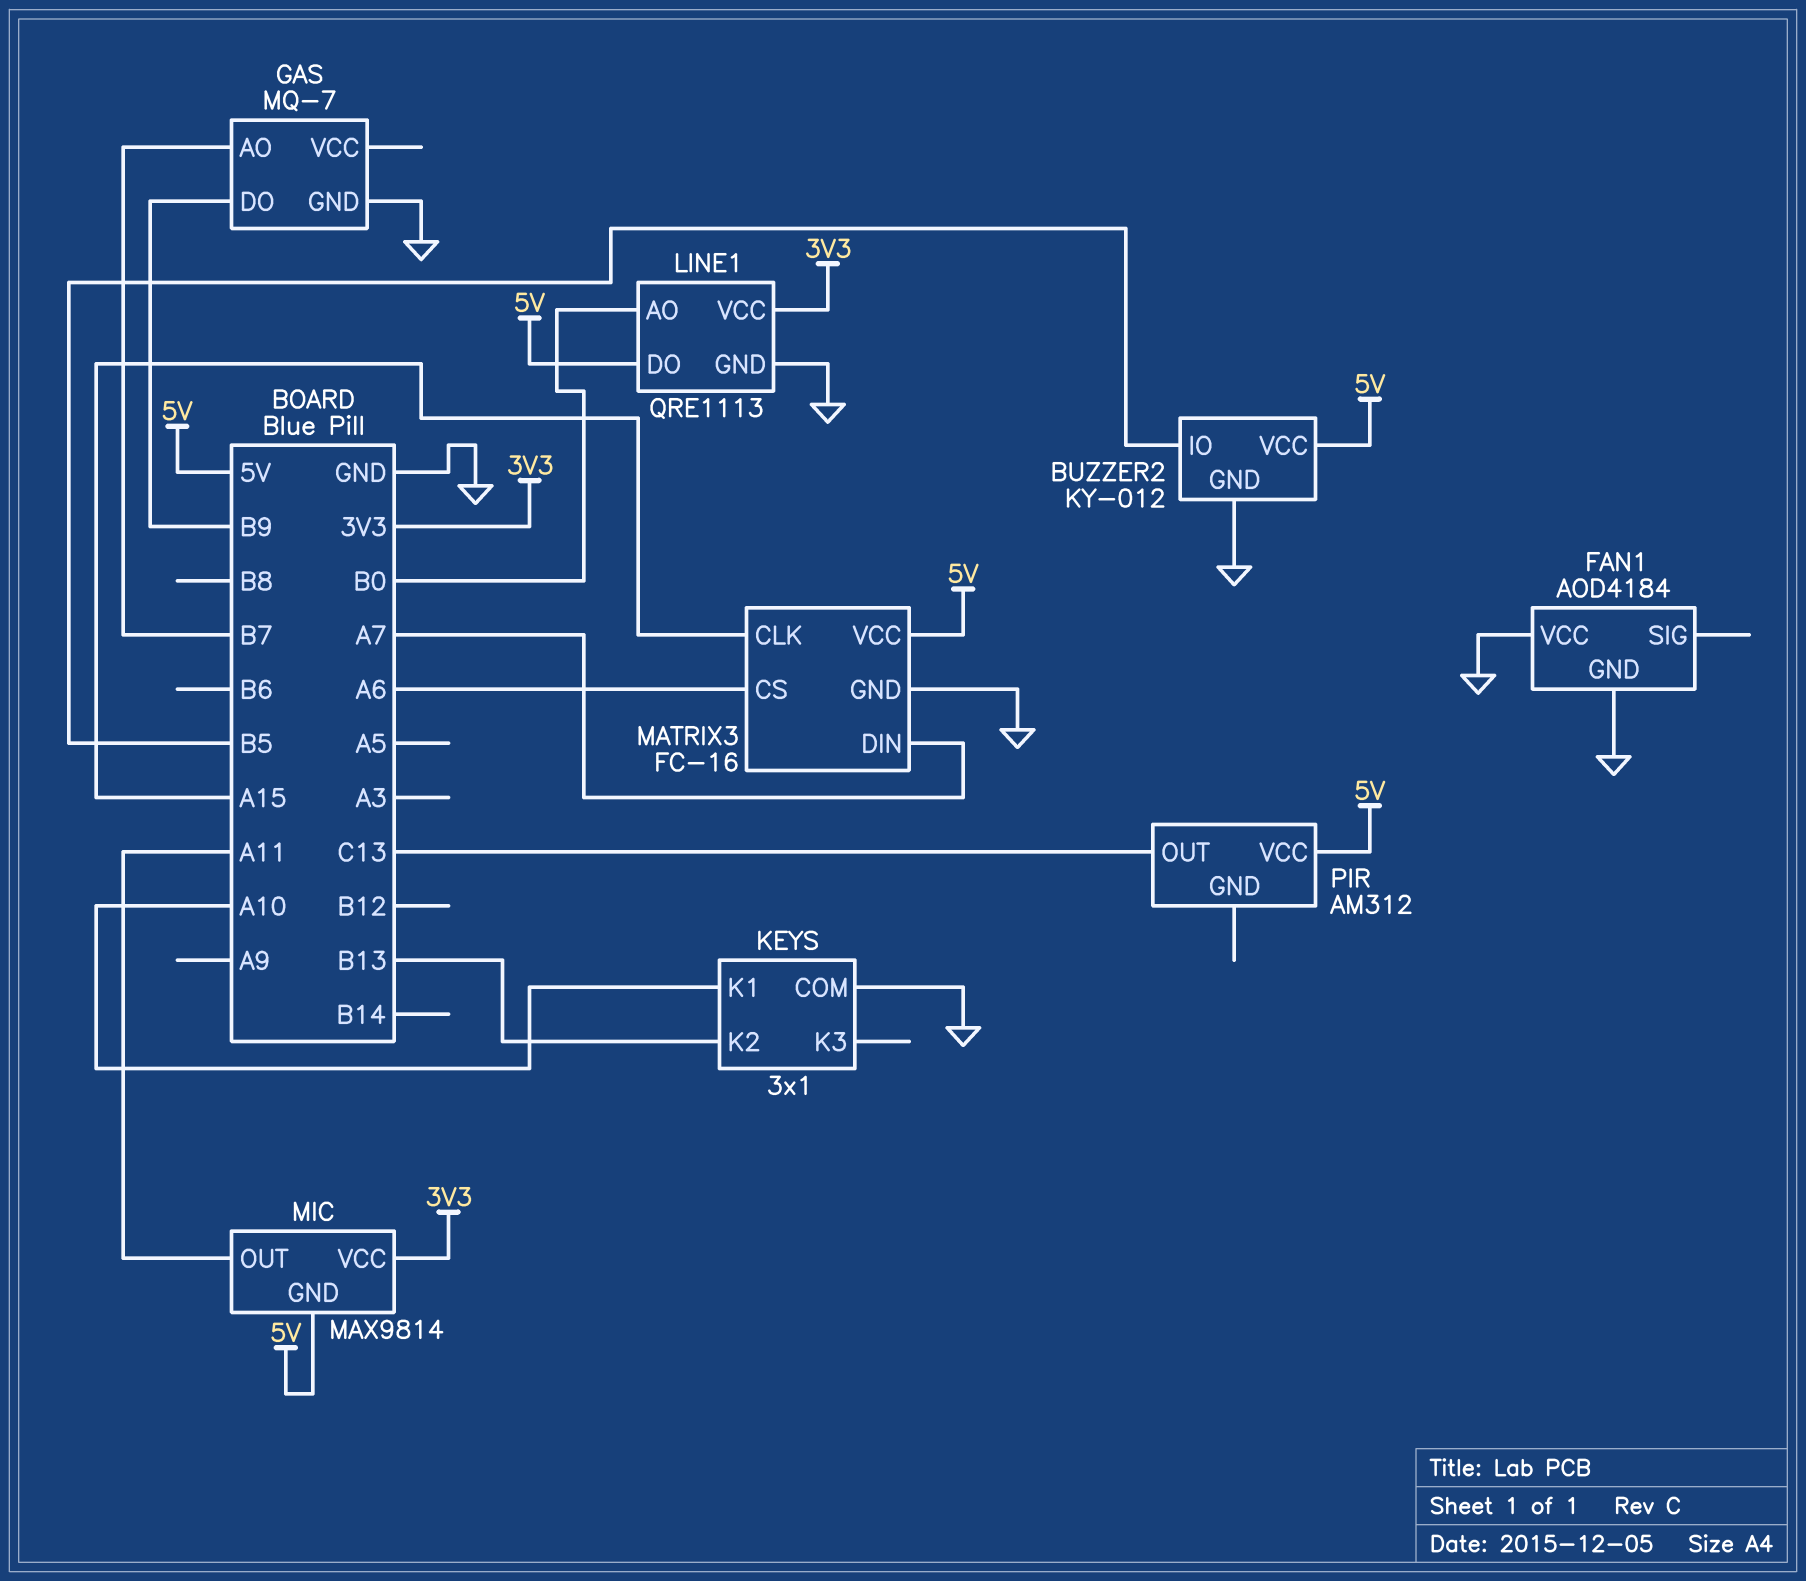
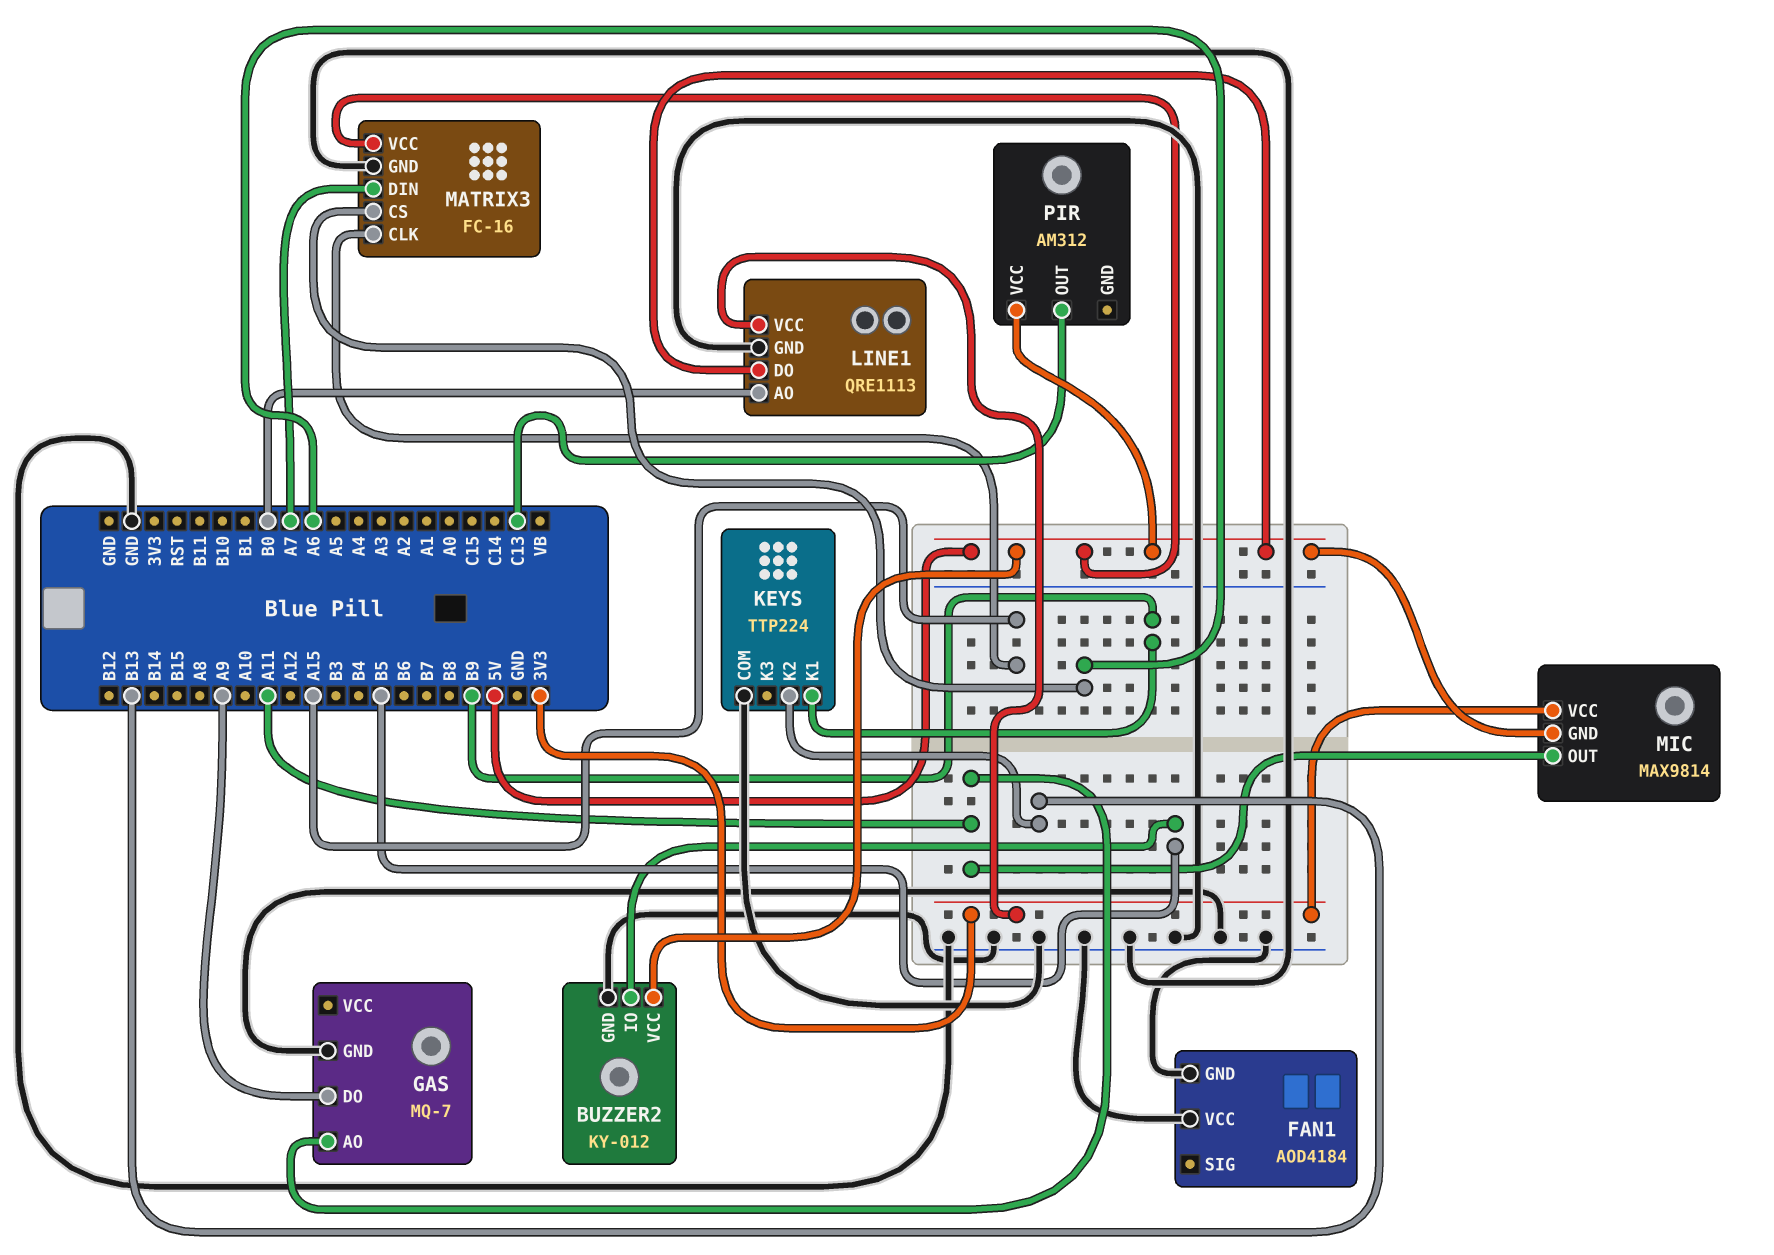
GAS pin AO: B7 -> A11
GAS pin DO: B9 -> A9
KEYS: 3x1 -> TTP224
KEYS pin K1: A10 -> B9

